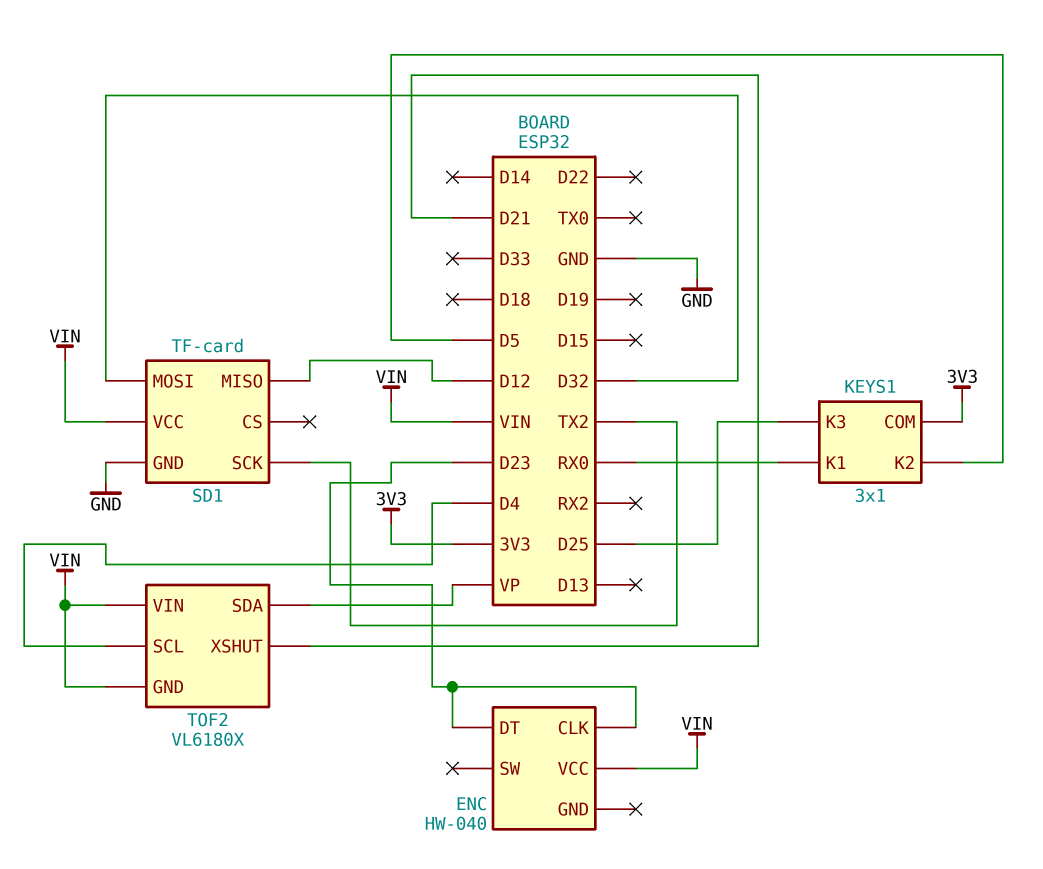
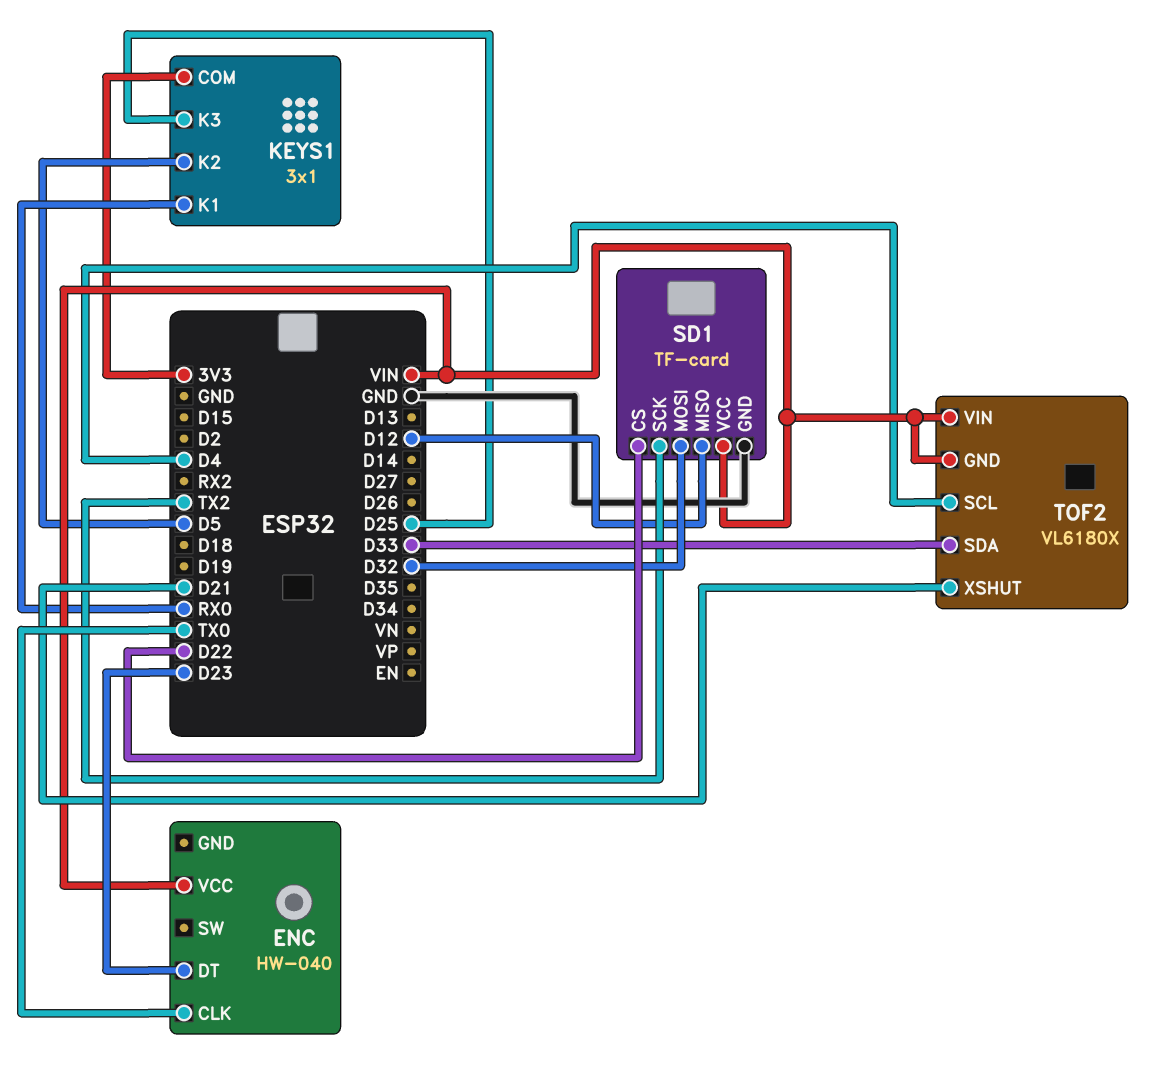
ENC pin CLK: D23 -> TX0
SD1 pin CS: none -> D22
TOF2 pin SDA: VP -> D33

